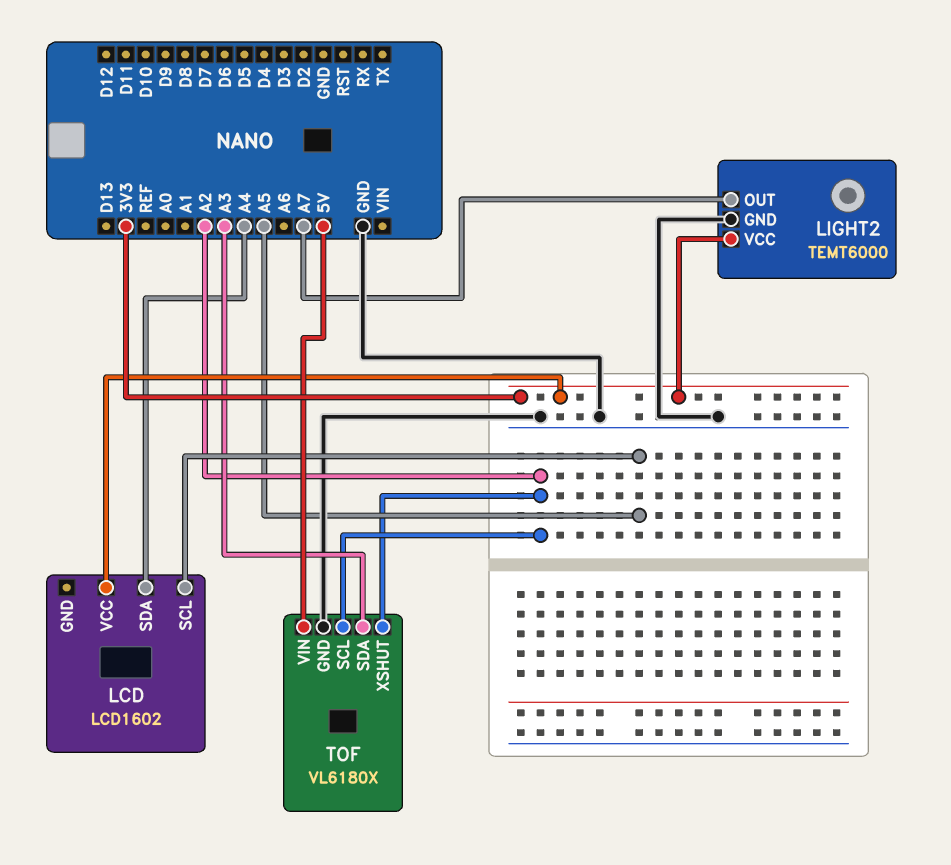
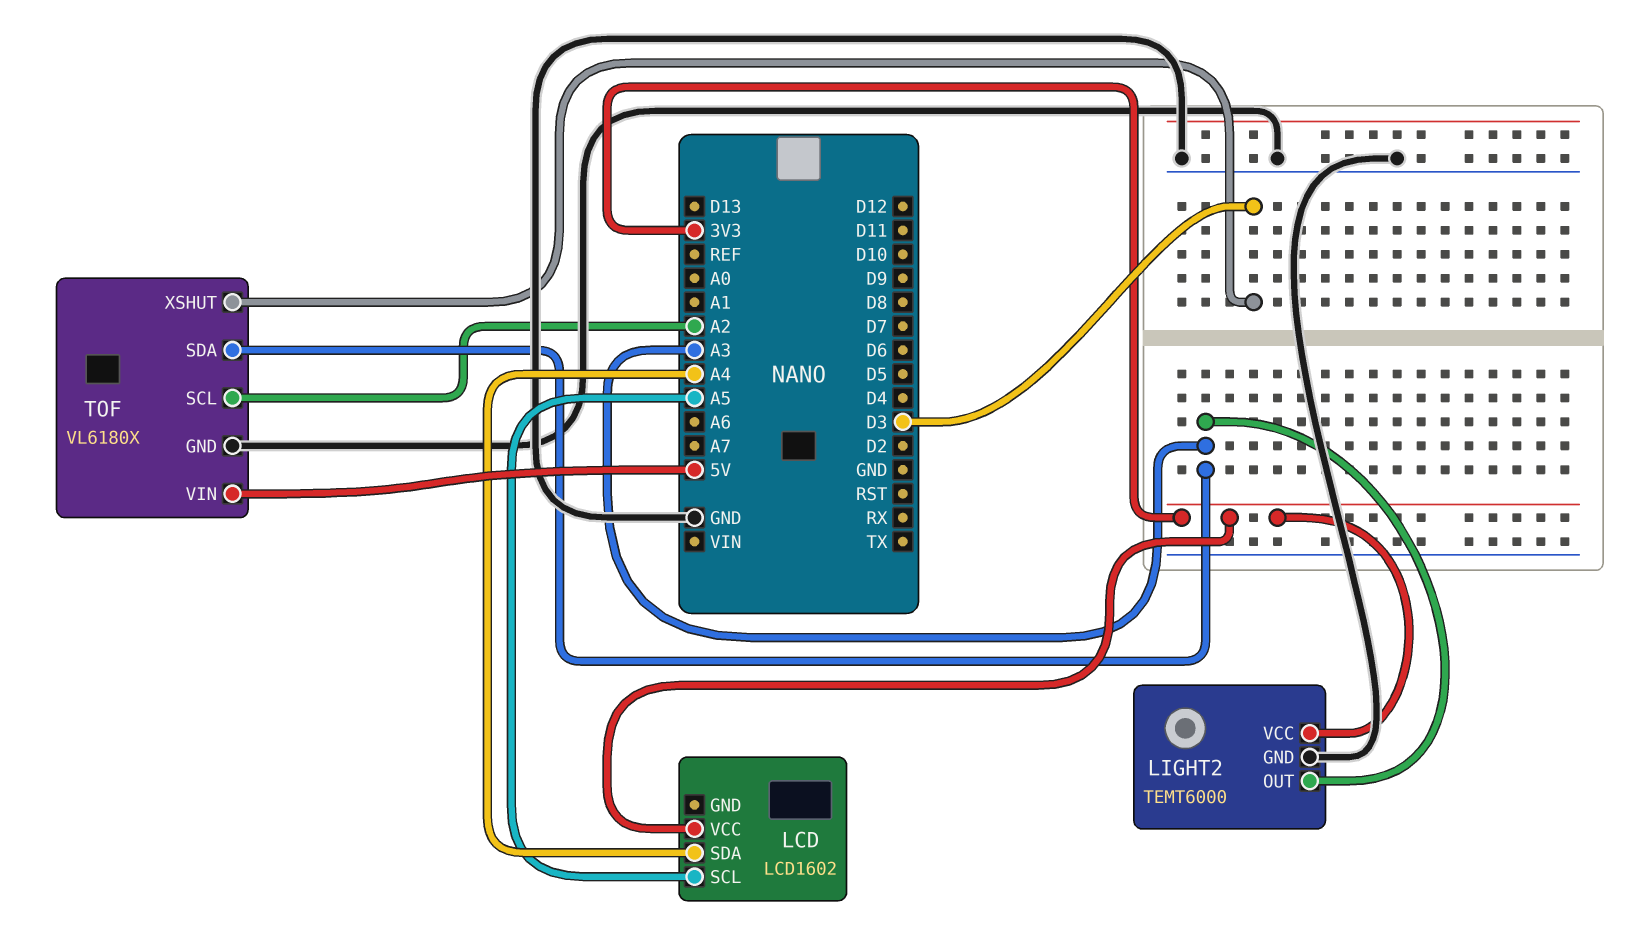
LIGHT2 pin OUT: A7 -> A3
TOF pin XSHUT: A2 -> D3

